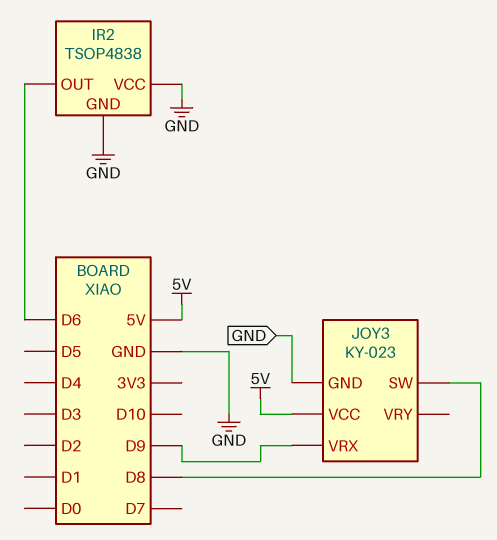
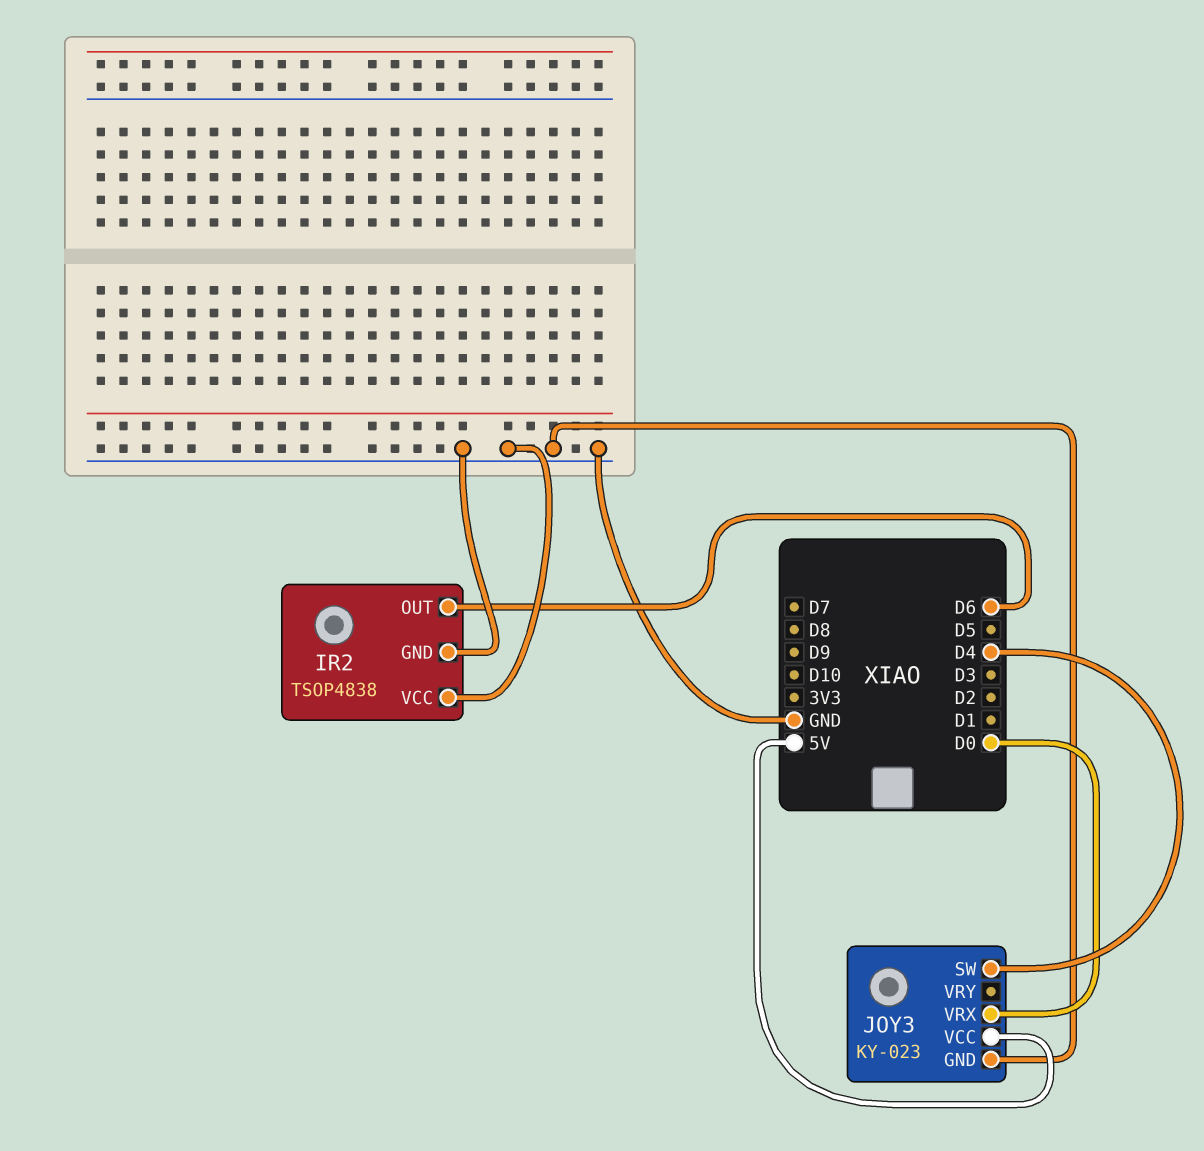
JOY3 pin SW: D8 -> D4
JOY3 pin VRX: D9 -> D0

